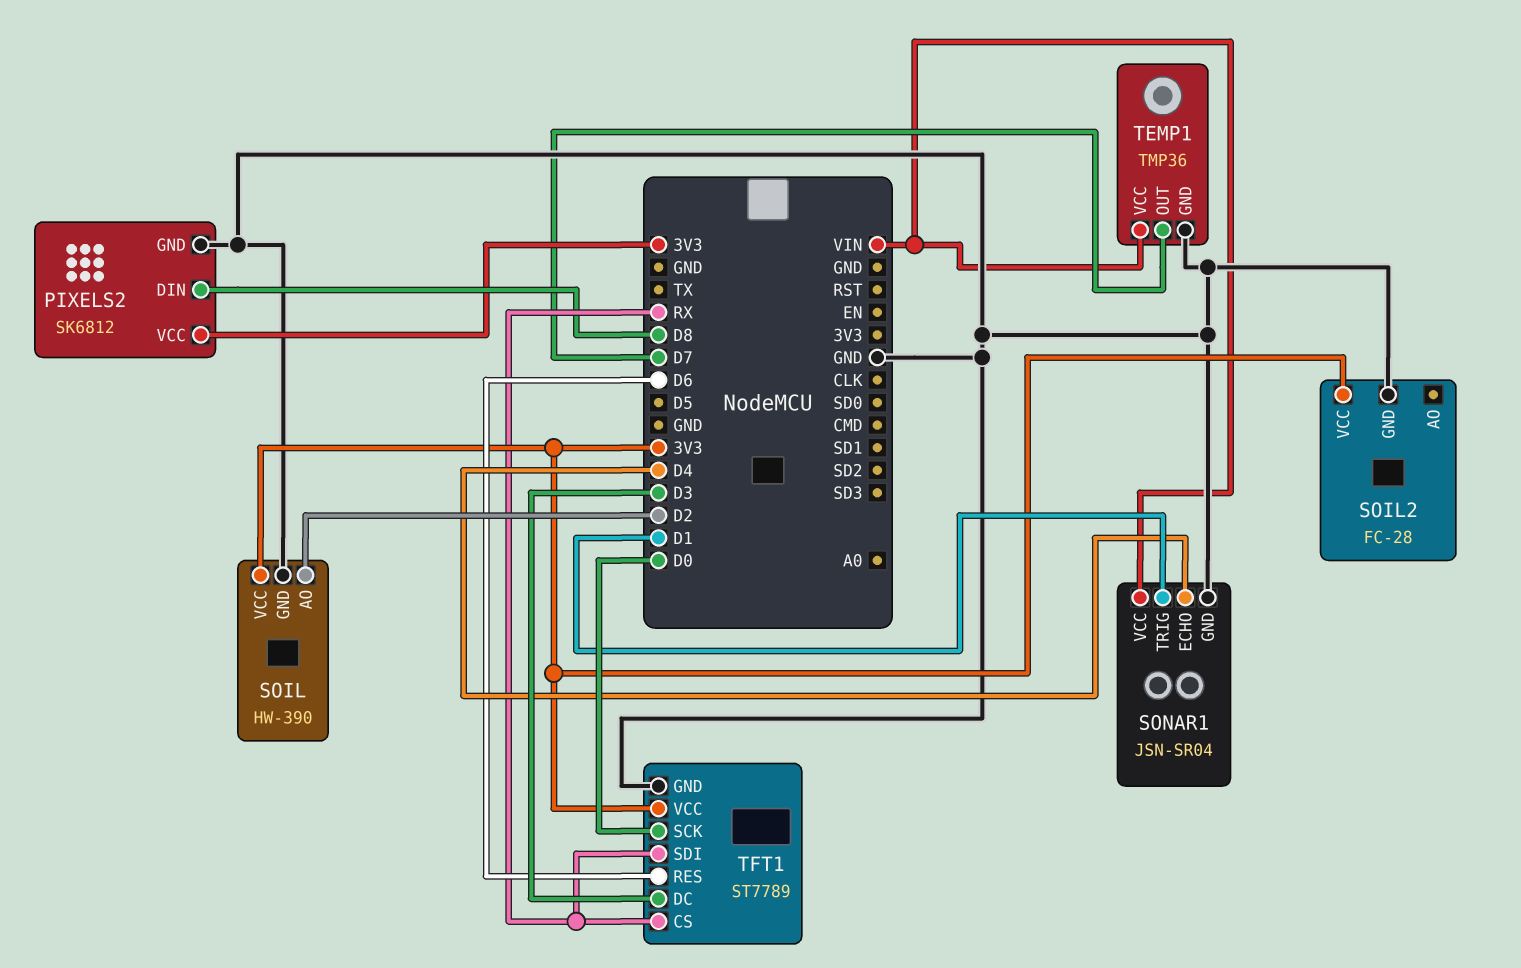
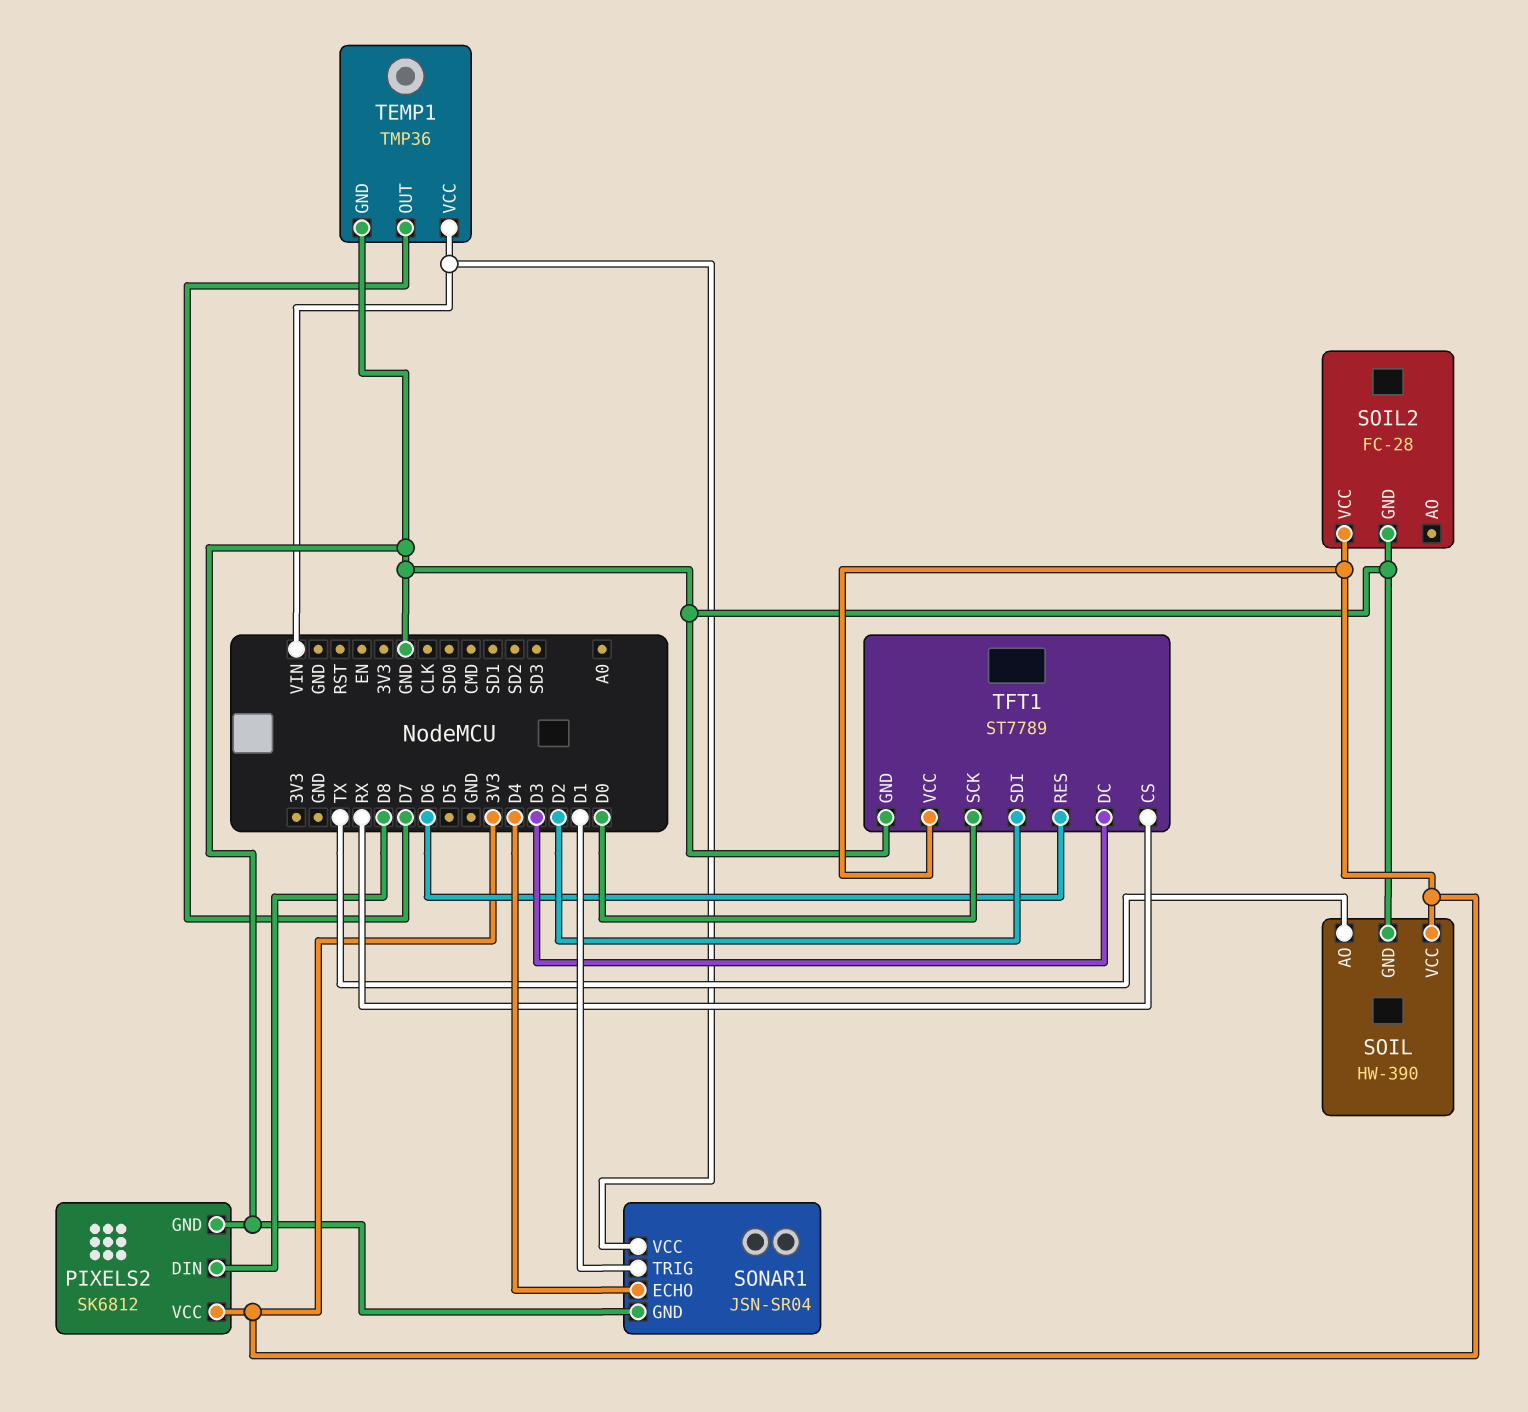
SOIL pin AO: D2 -> TX
TFT1 pin SDI: RX -> D2

